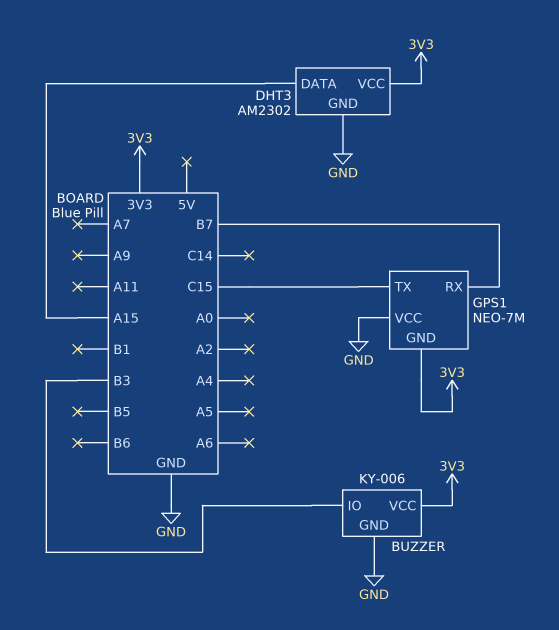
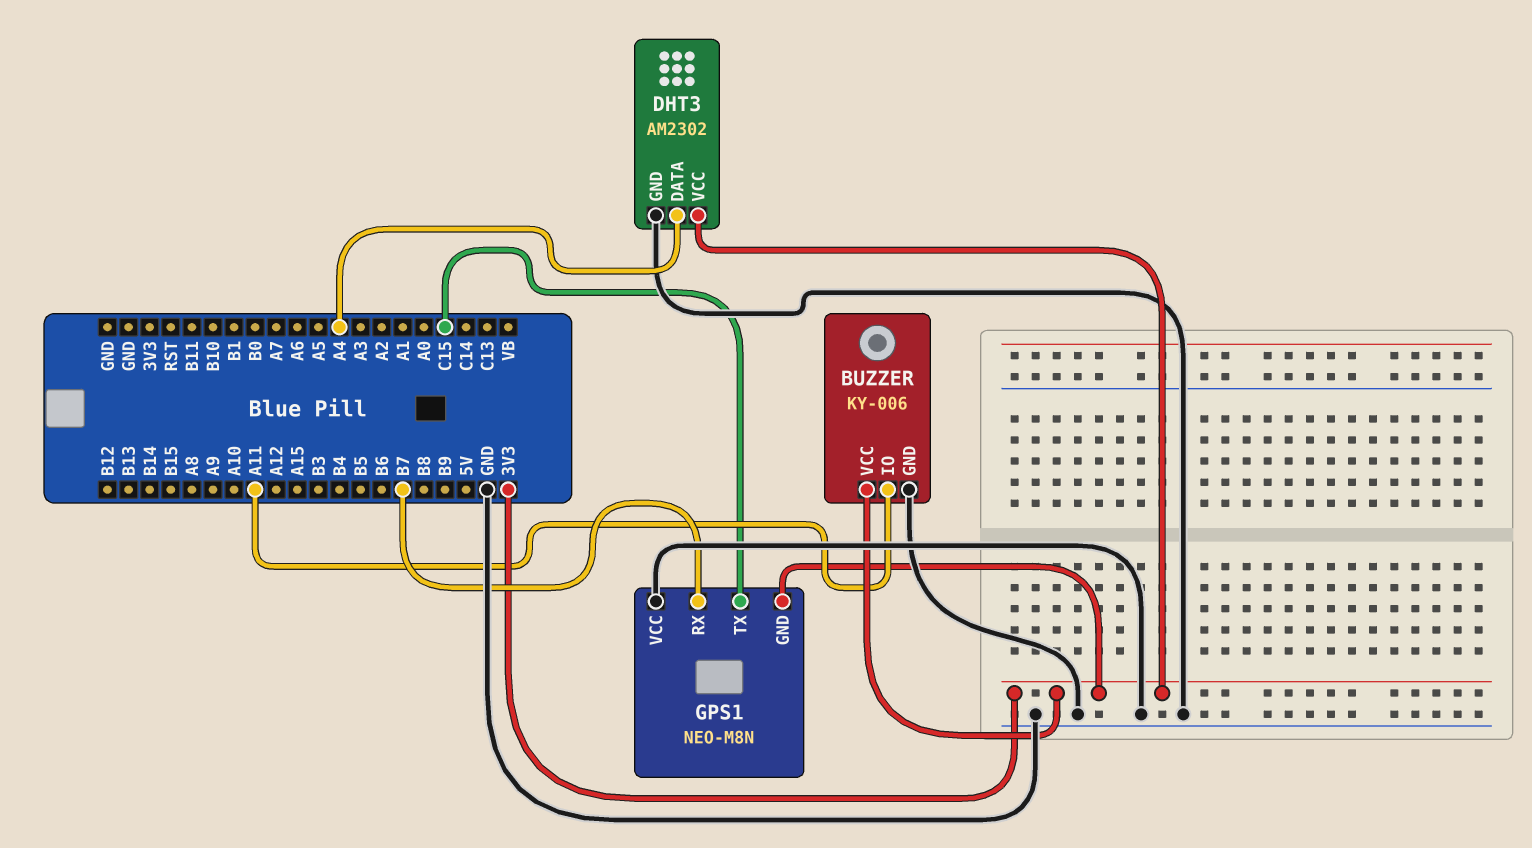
BUZZER pin IO: B3 -> A11
DHT3 pin DATA: A15 -> A4
GPS1: NEO-7M -> NEO-M8N

